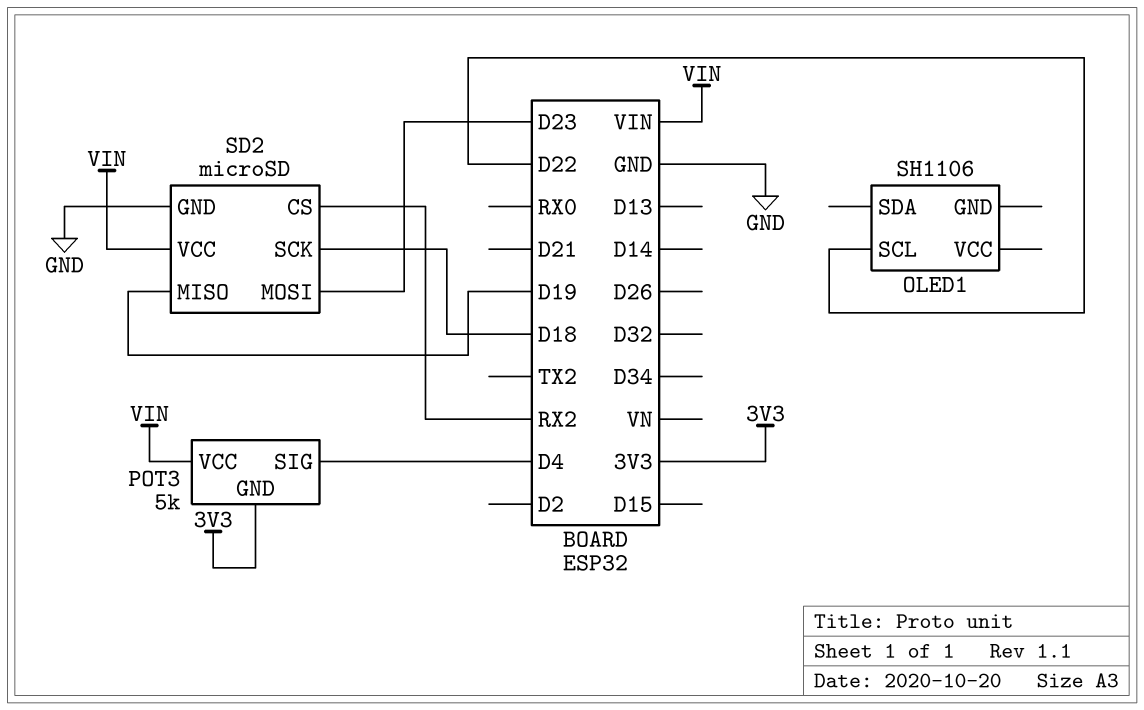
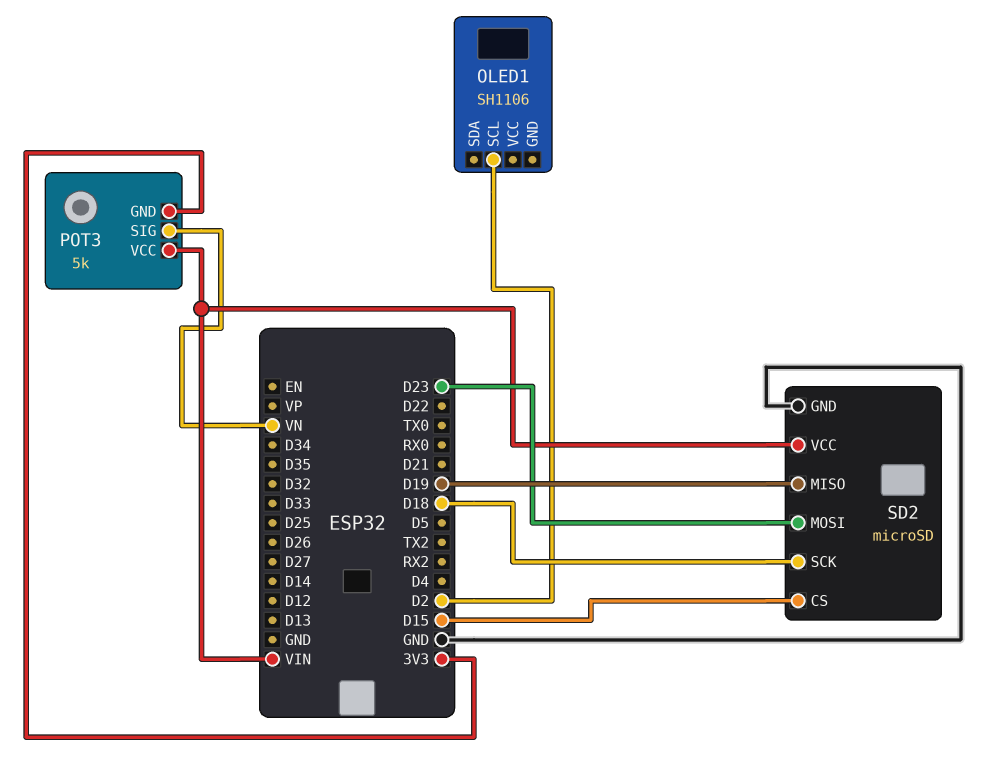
OLED1 pin SCL: D22 -> D2
POT3 pin SIG: D4 -> VN
SD2 pin CS: RX2 -> D15

